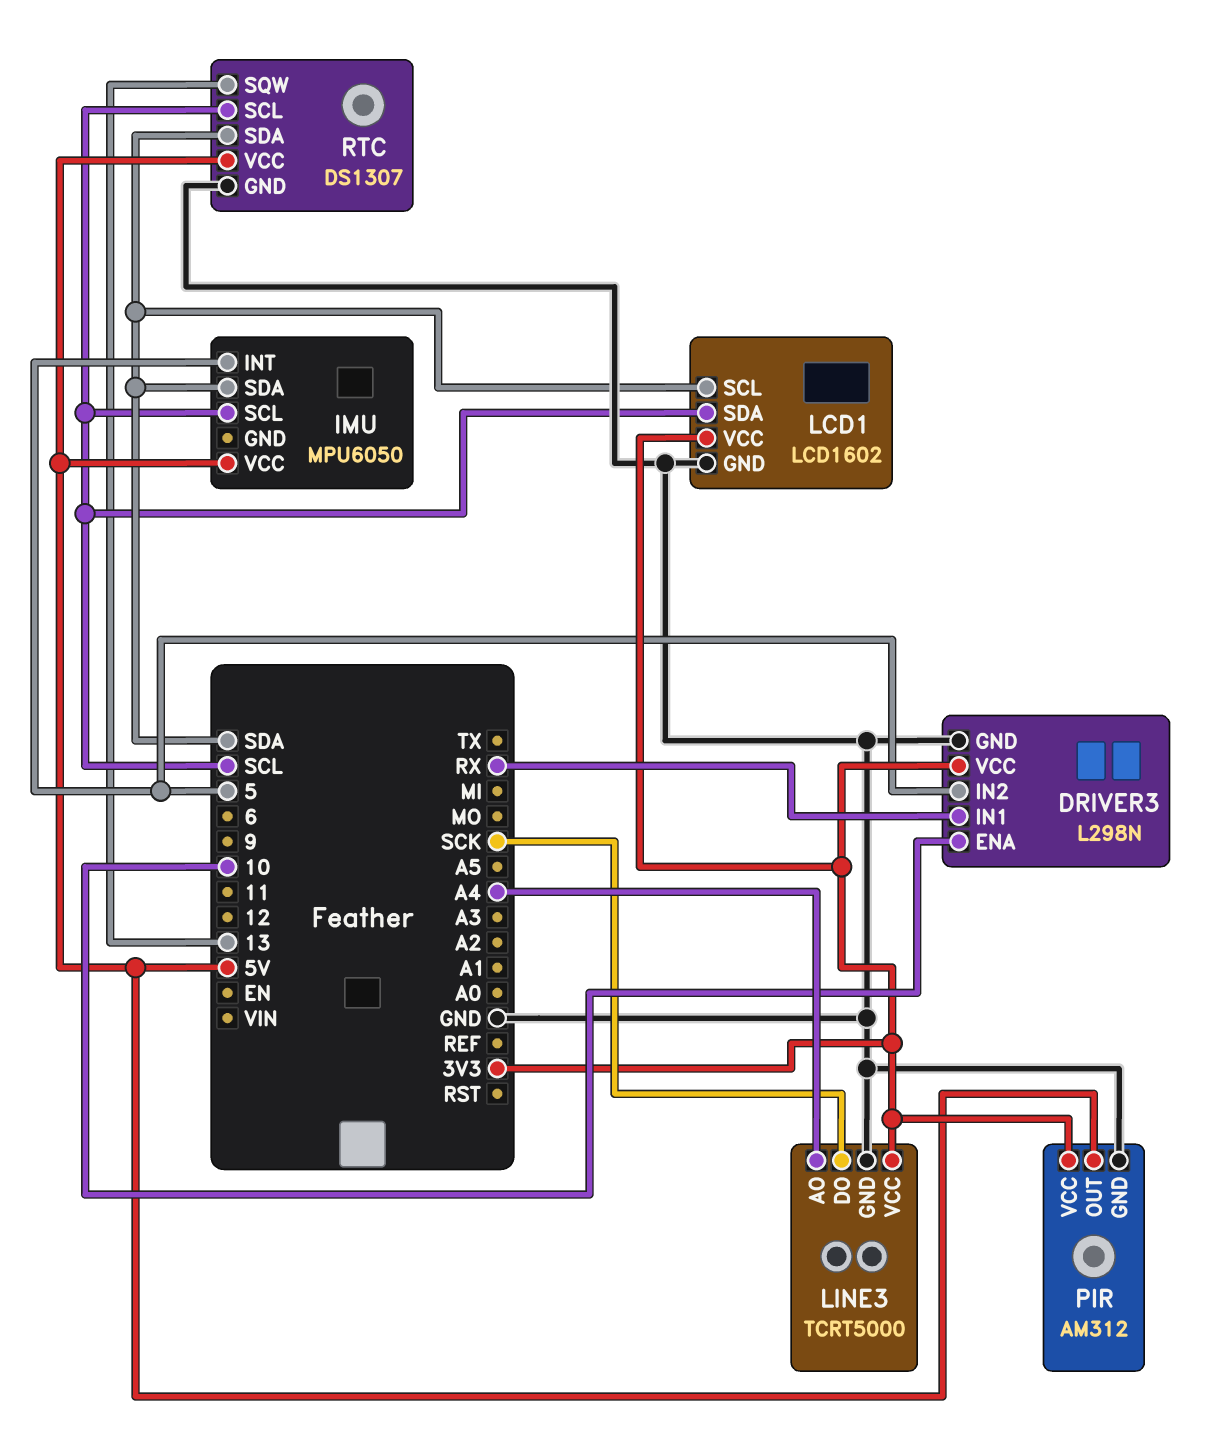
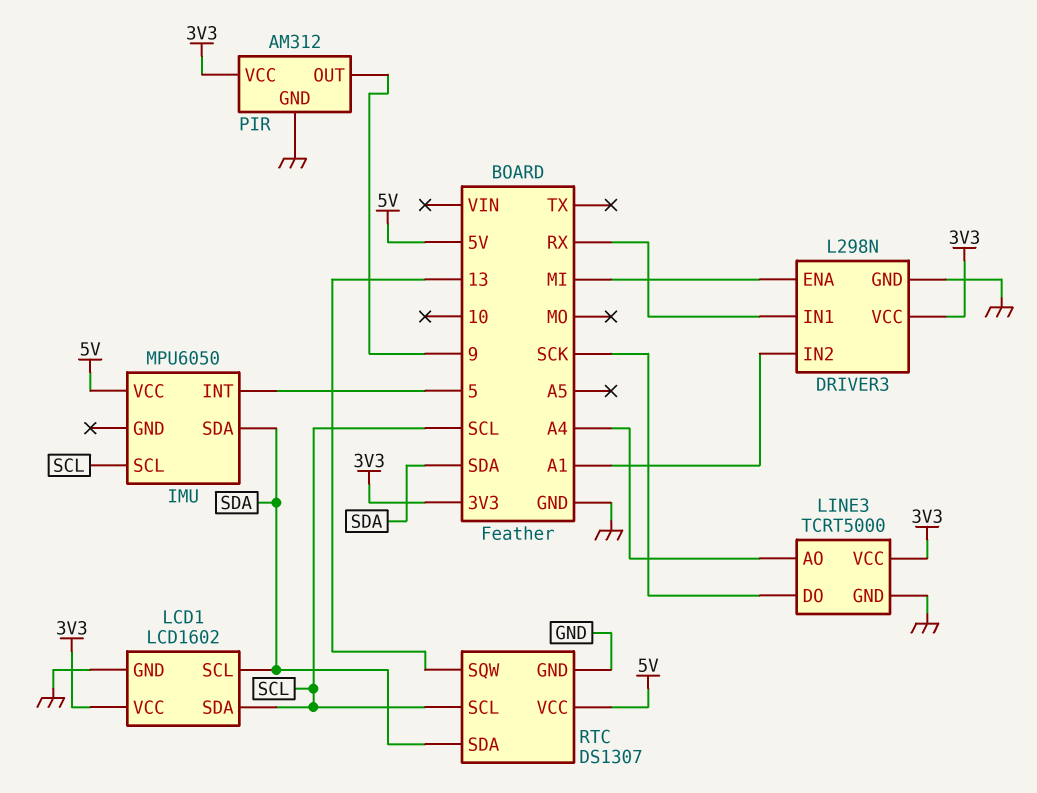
DRIVER3 pin ENA: 10 -> MI
DRIVER3 pin IN2: 5 -> A1
PIR pin OUT: 5V -> 9

